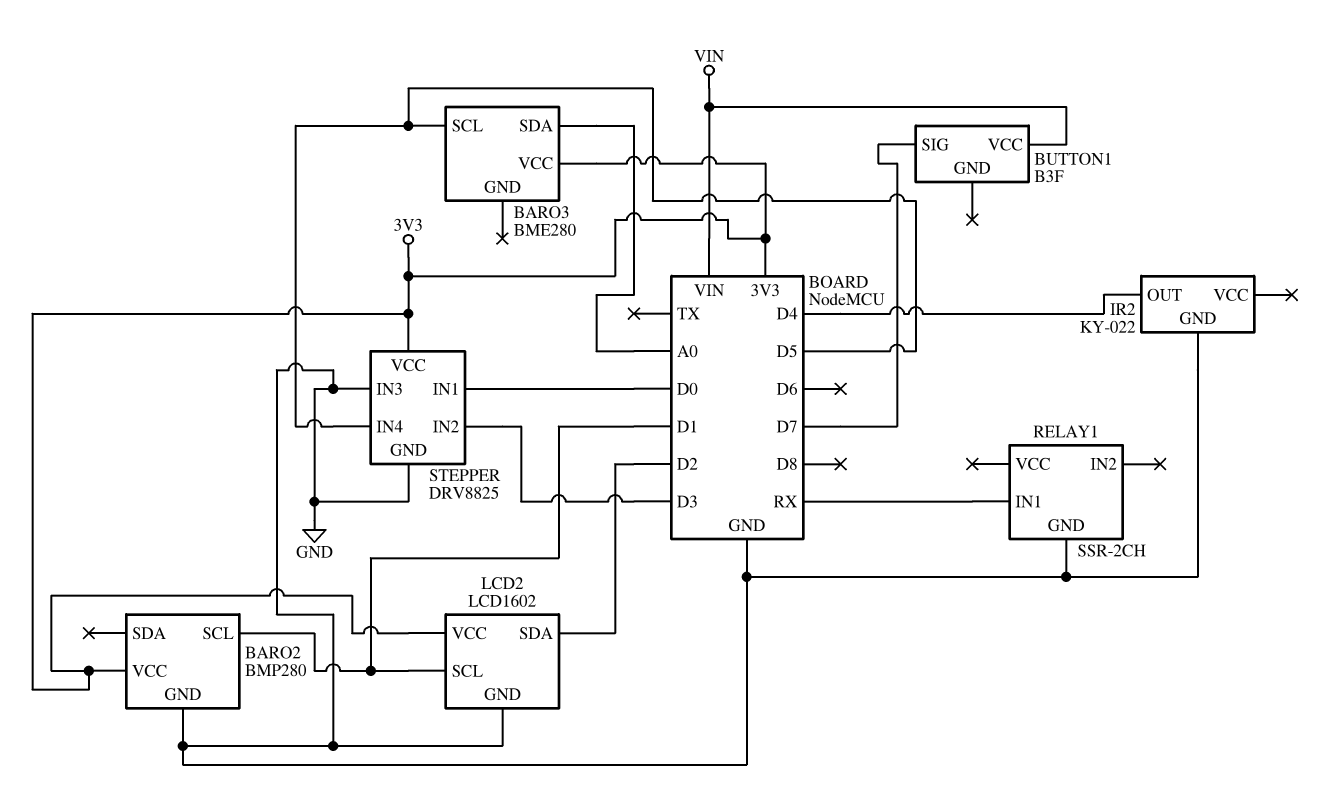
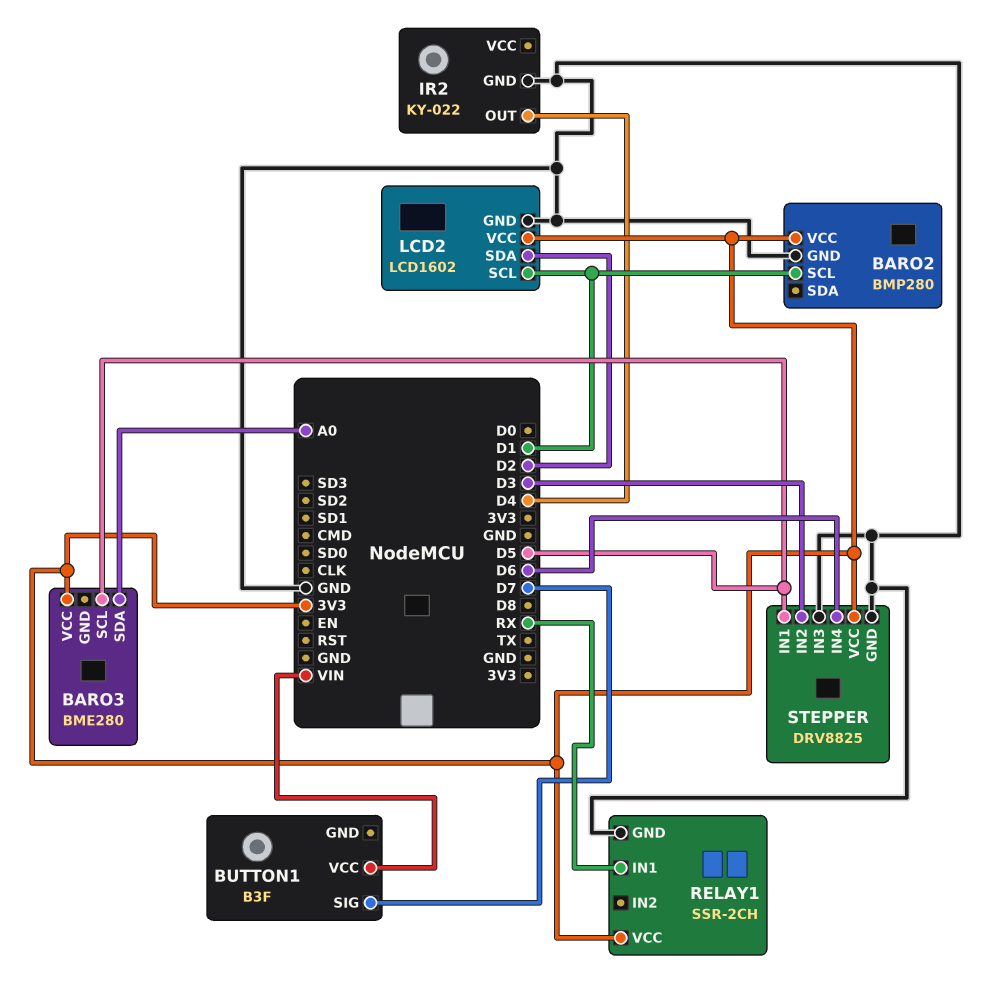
RELAY1 pin VCC: none -> 3V3
STEPPER pin IN1: D0 -> D5
STEPPER pin IN4: D5 -> D6

